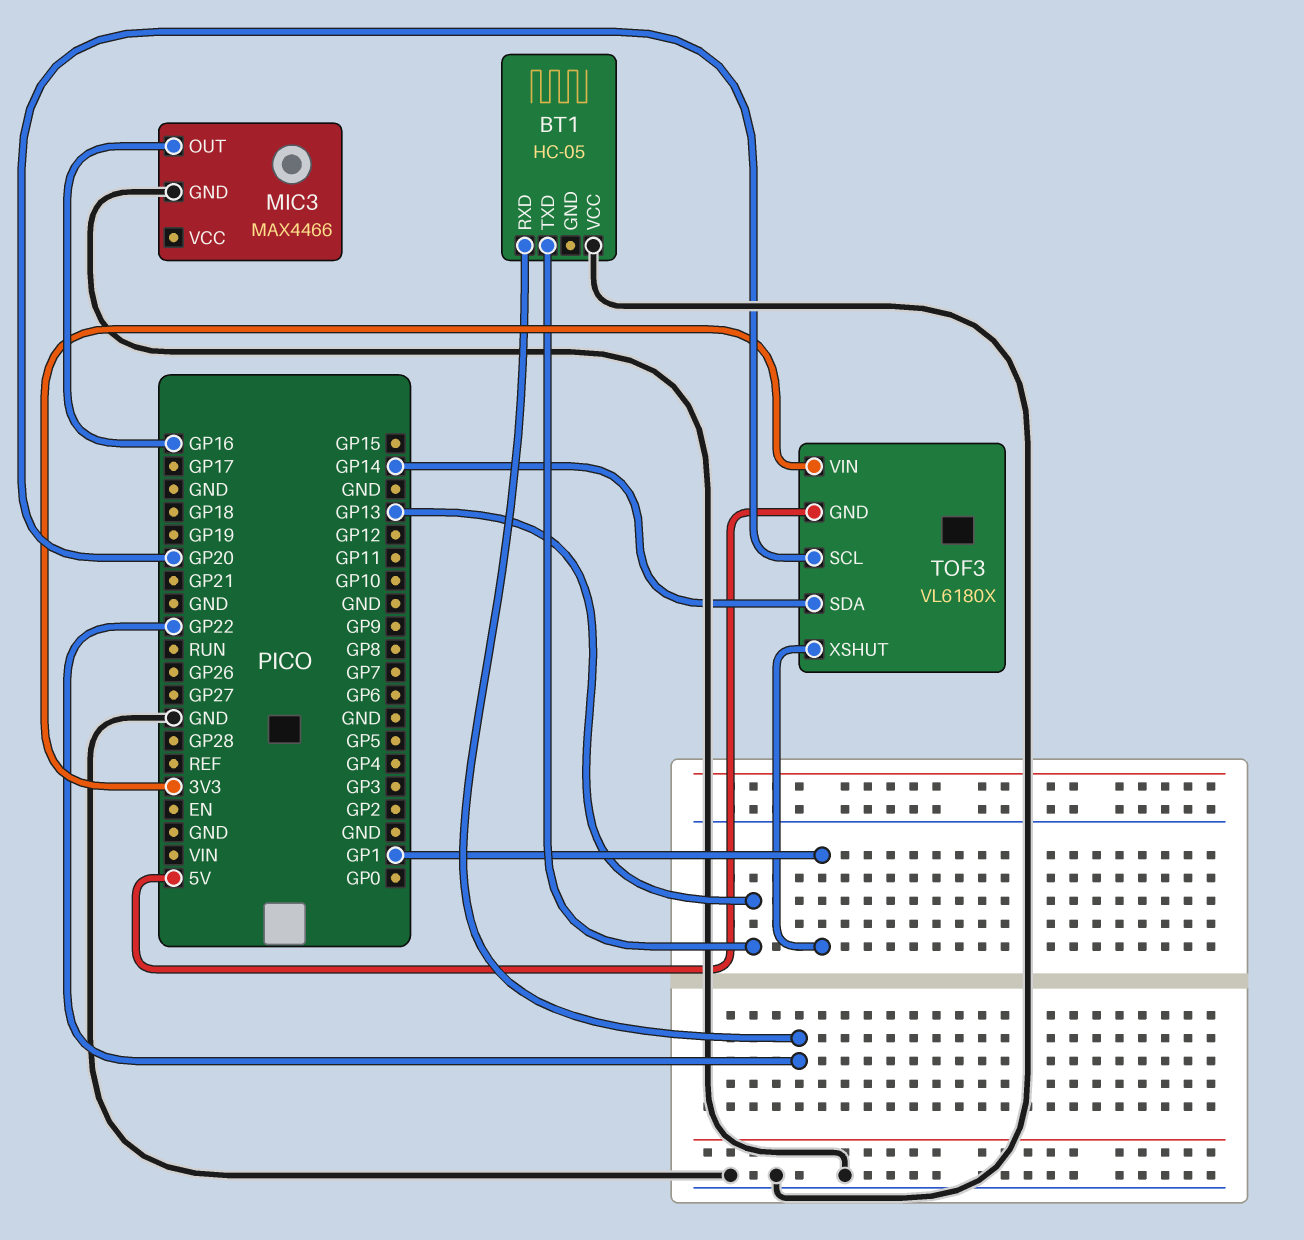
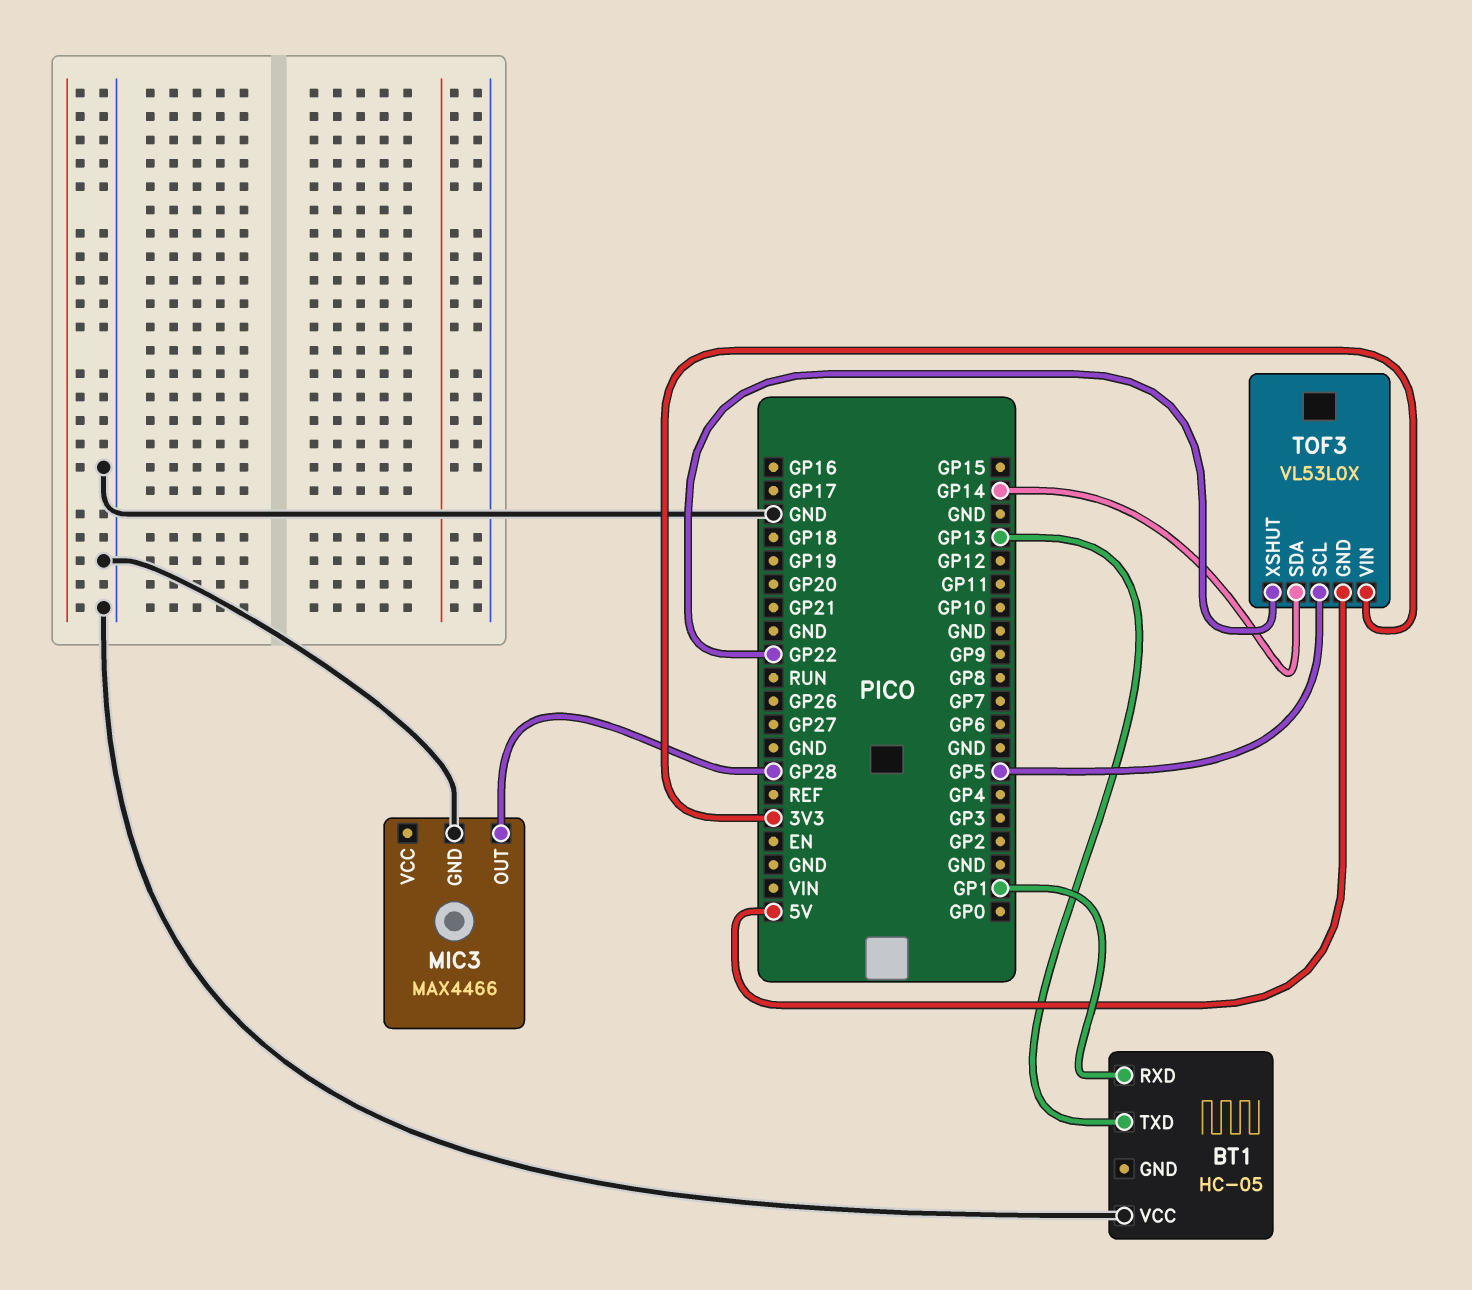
BT1 pin RXD: GP22 -> GP1
MIC3 pin OUT: GP16 -> GP28
TOF3: VL6180X -> VL53L0X
TOF3 pin SCL: GP20 -> GP5
TOF3 pin XSHUT: GP1 -> GP22

